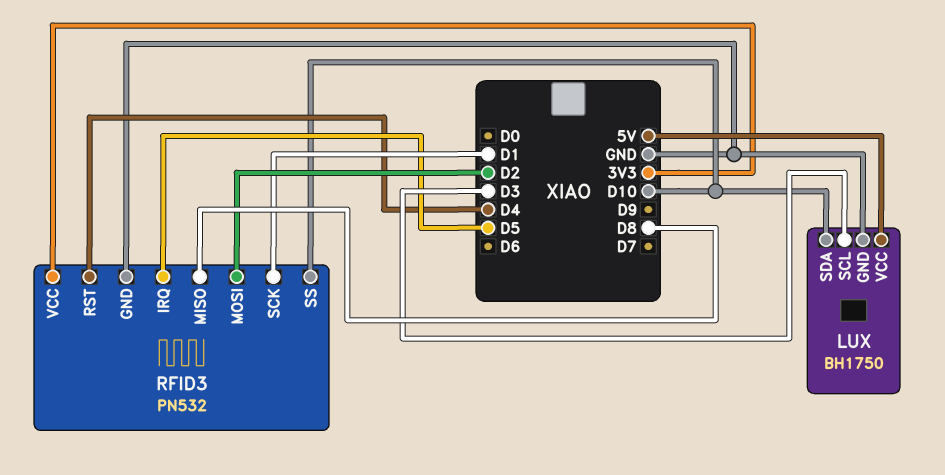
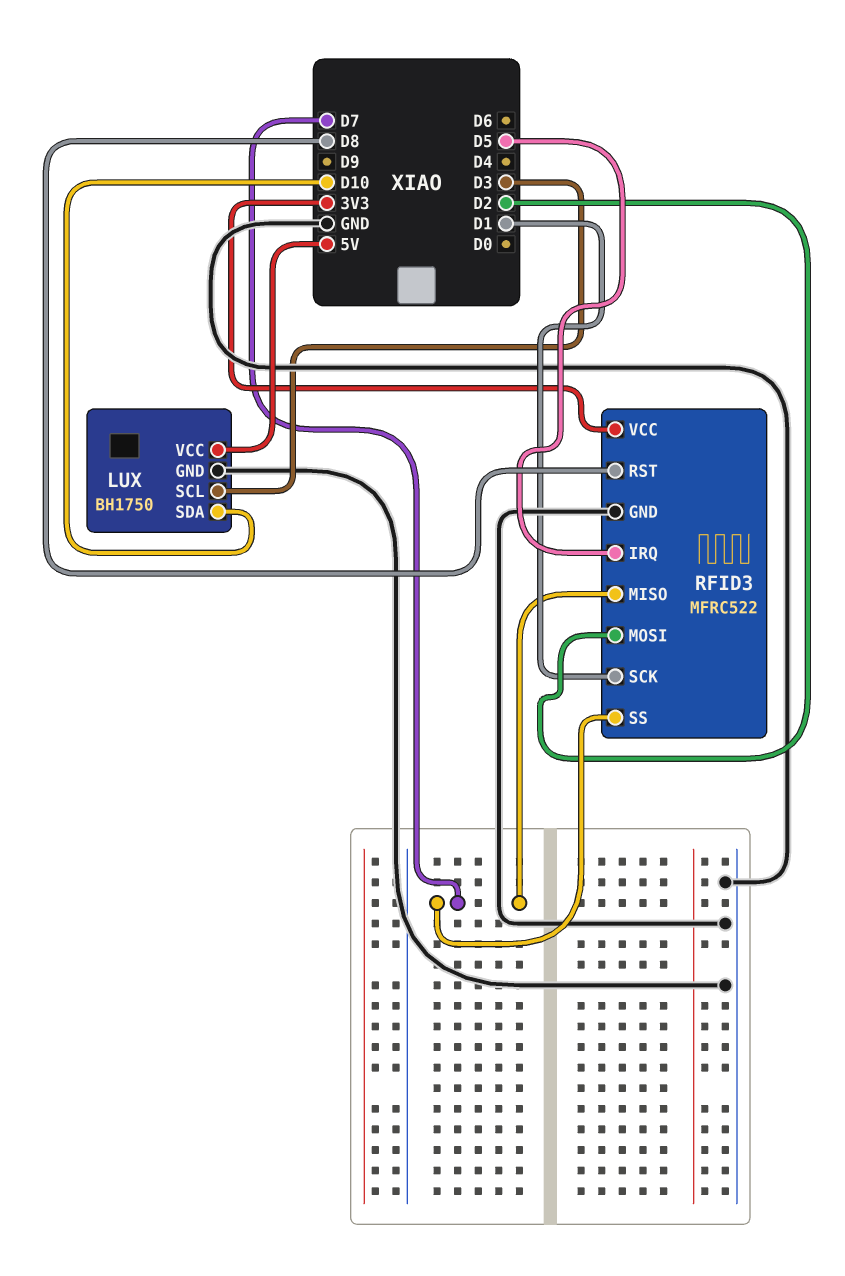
RFID3: PN532 -> MFRC522
RFID3 pin MISO: D8 -> D7
RFID3 pin RST: D4 -> D8
RFID3 pin SS: D10 -> D7

